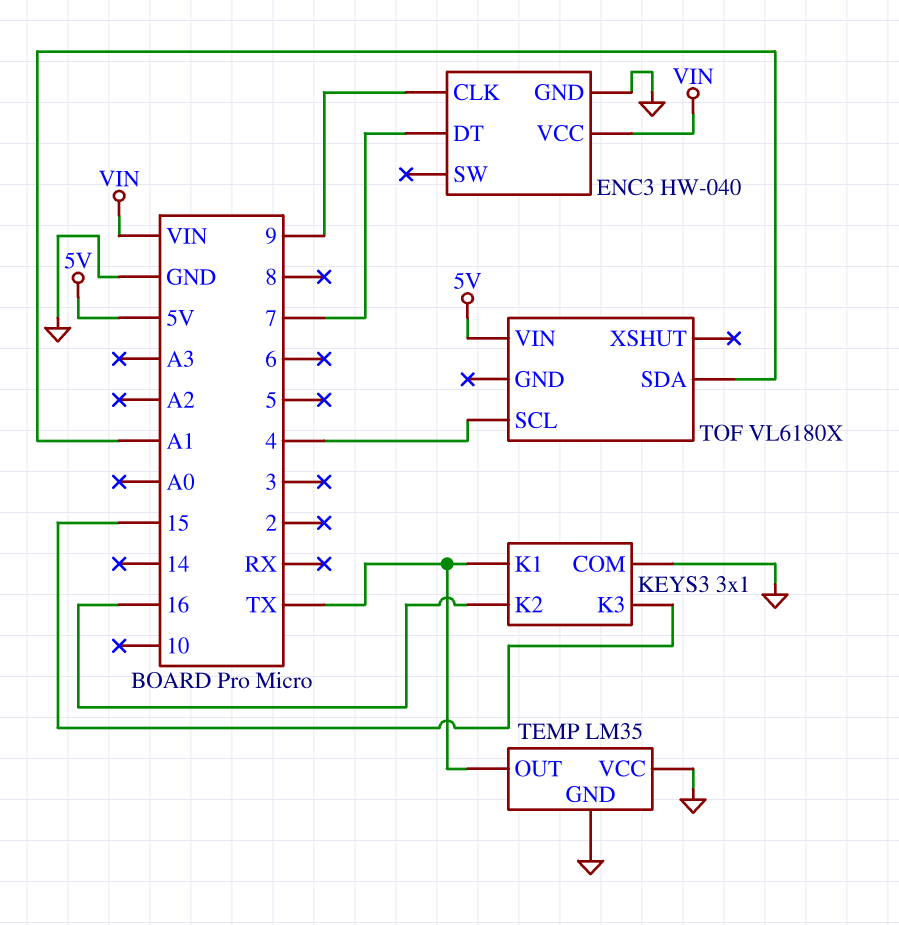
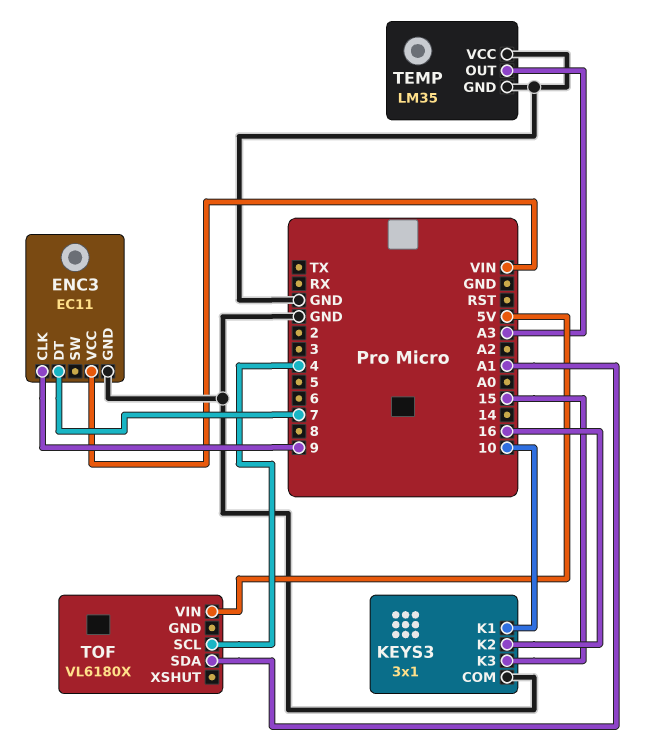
ENC3: HW-040 -> EC11
KEYS3 pin K1: TX -> 10
TEMP pin OUT: TX -> A3

